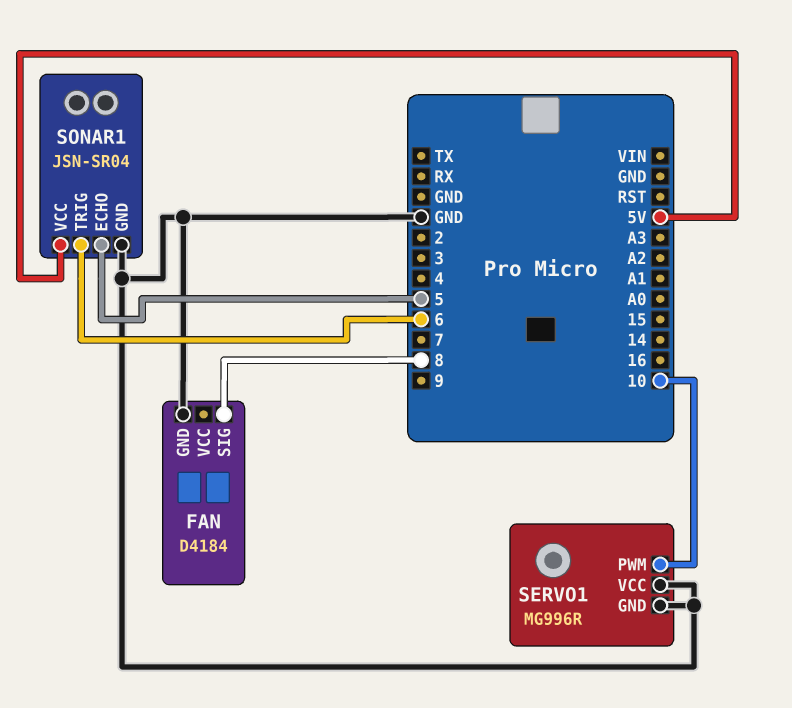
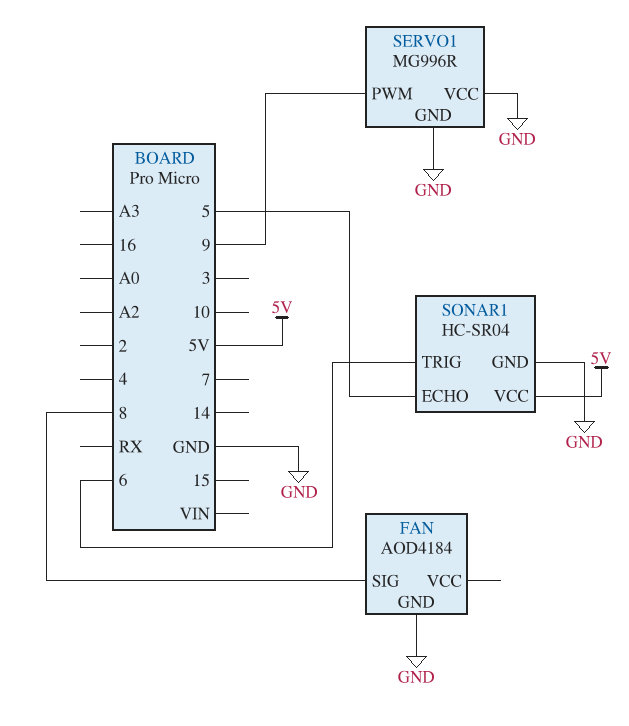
FAN: D4184 -> AOD4184
SERVO1 pin PWM: 10 -> 9
SONAR1: JSN-SR04 -> HC-SR04

